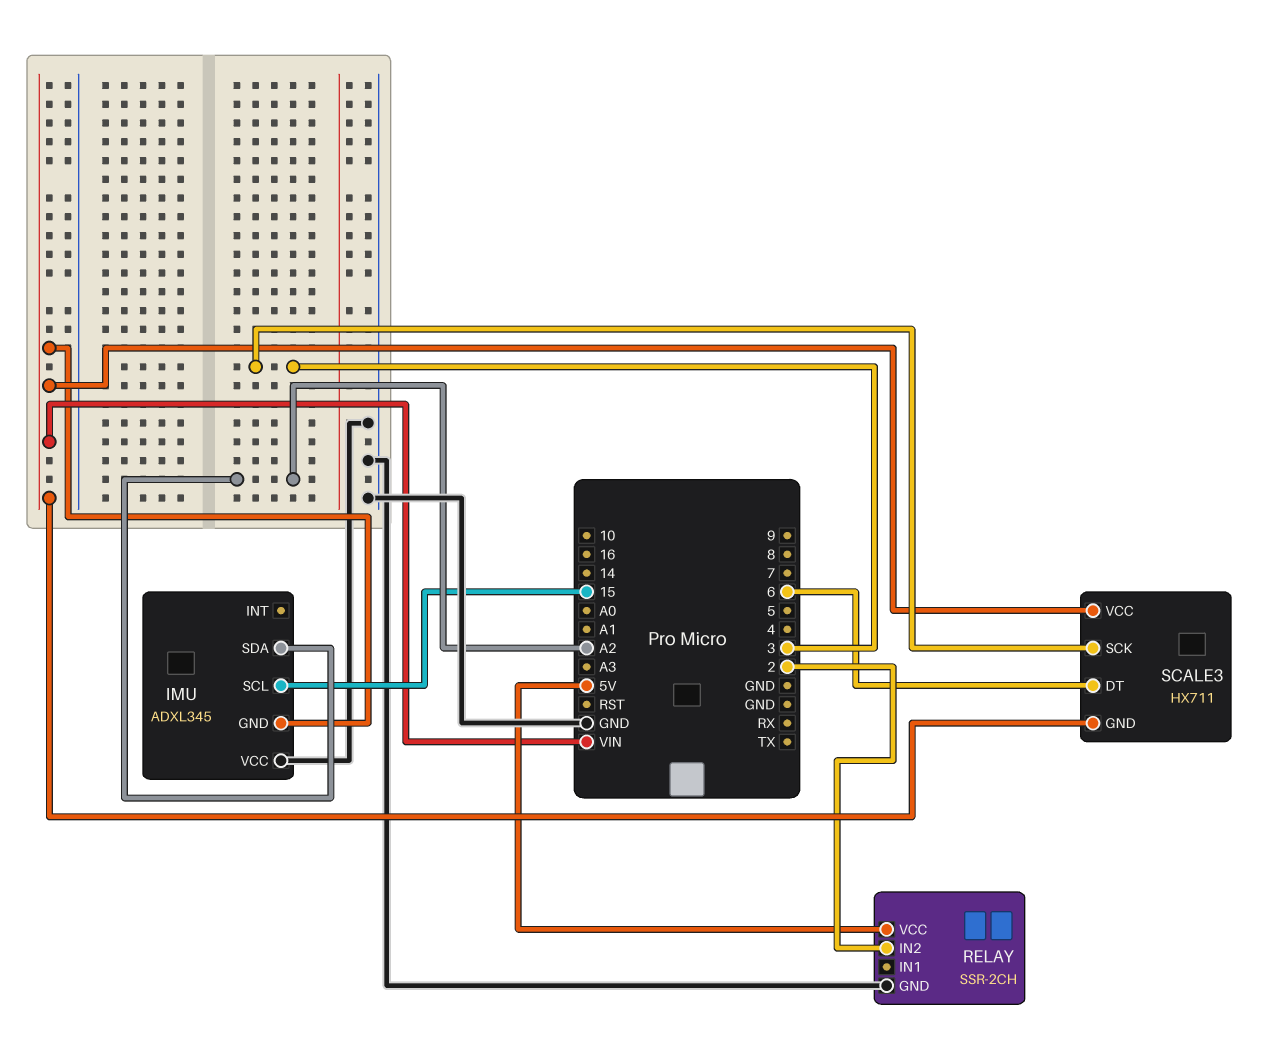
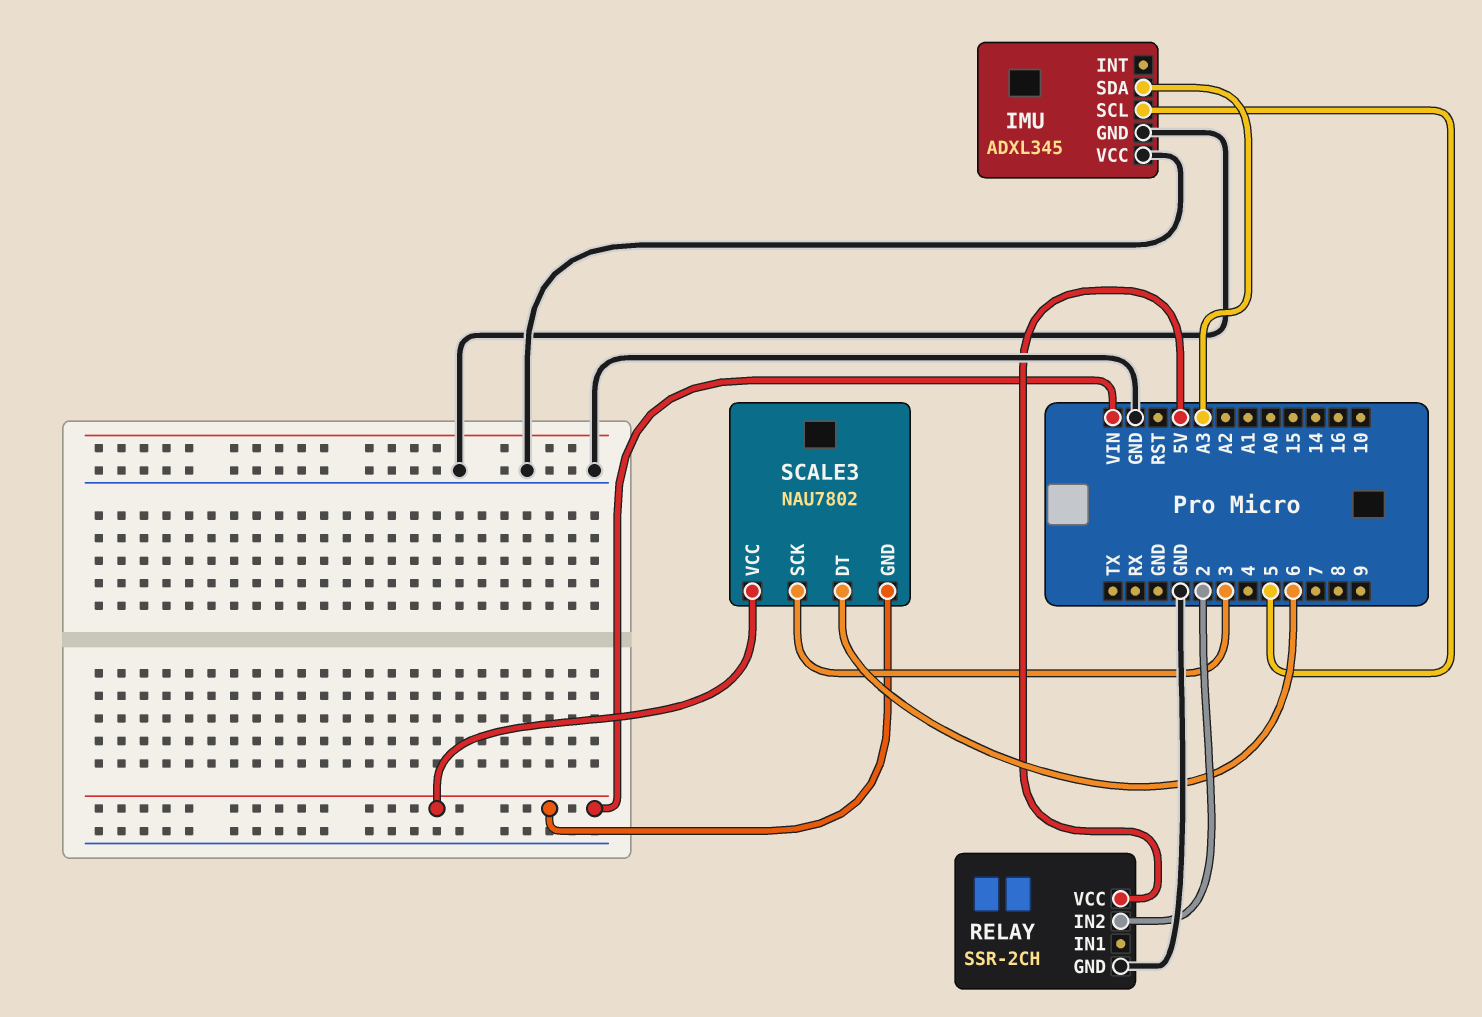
IMU pin GND: VIN -> GND
IMU pin SCL: 15 -> 5
IMU pin SDA: A2 -> A3
SCALE3: HX711 -> NAU7802

